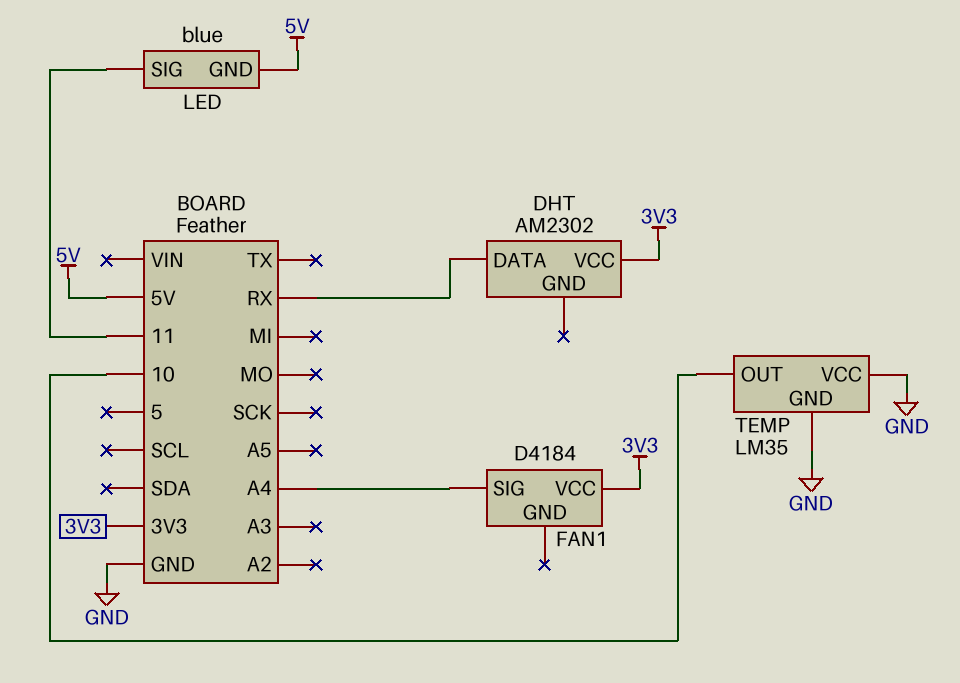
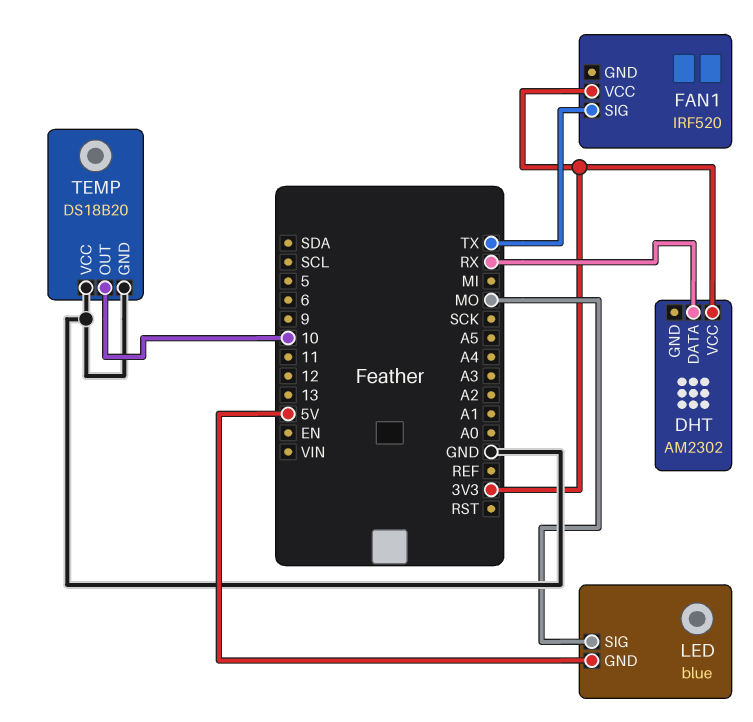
FAN1: D4184 -> IRF520
FAN1 pin SIG: A4 -> TX
LED pin SIG: 11 -> MO
TEMP: LM35 -> DS18B20

